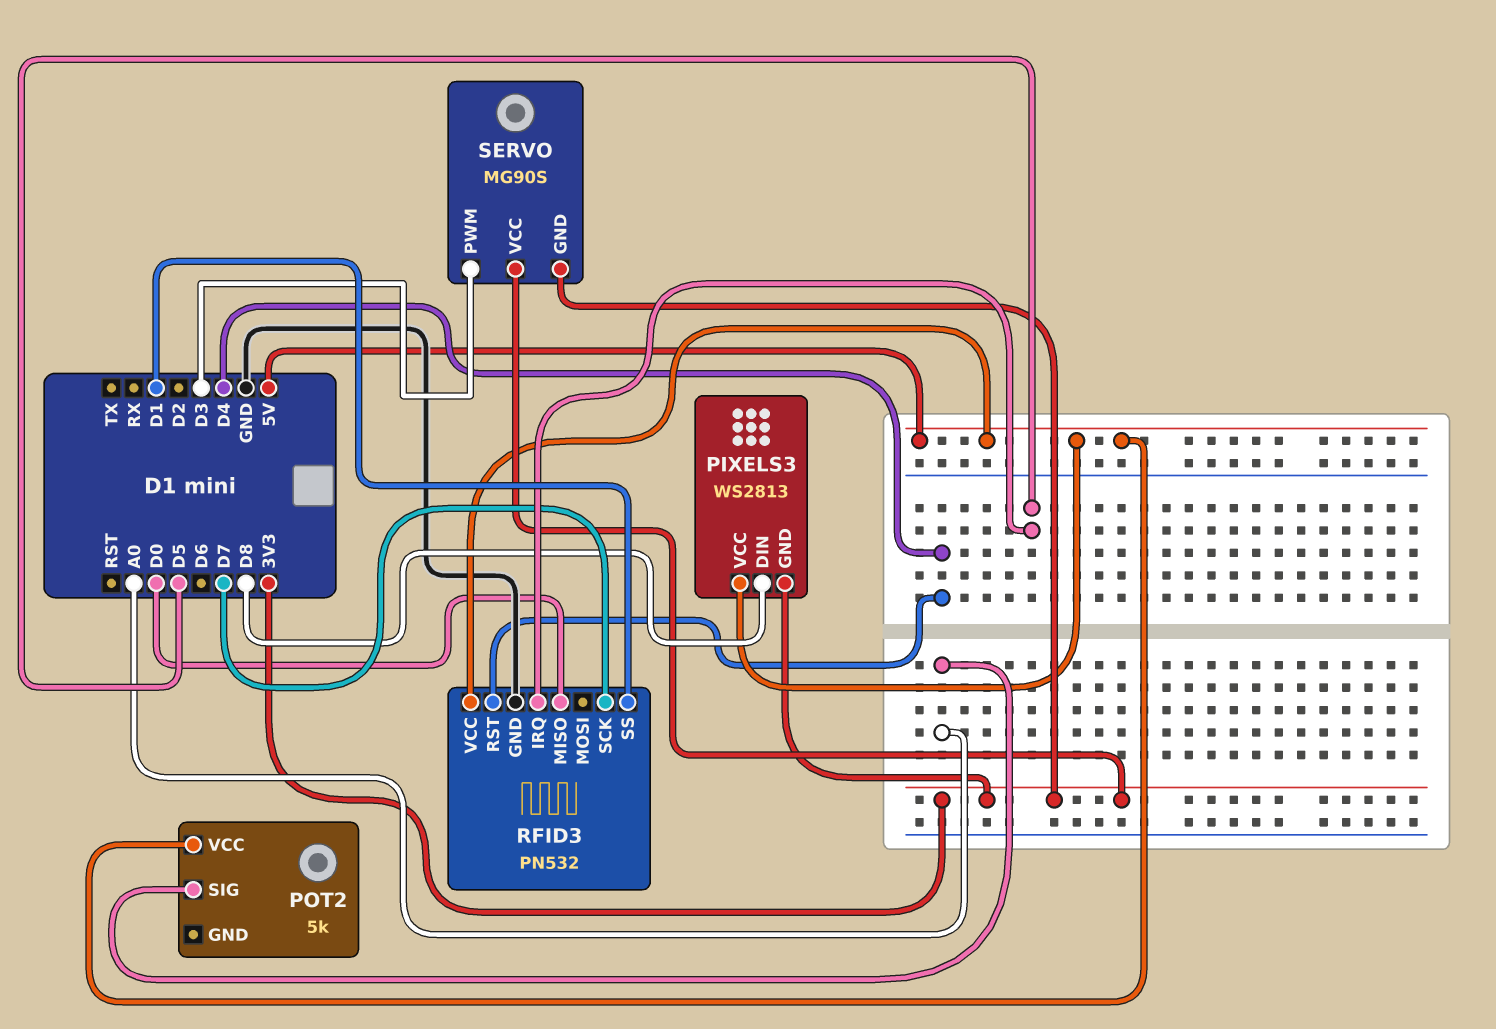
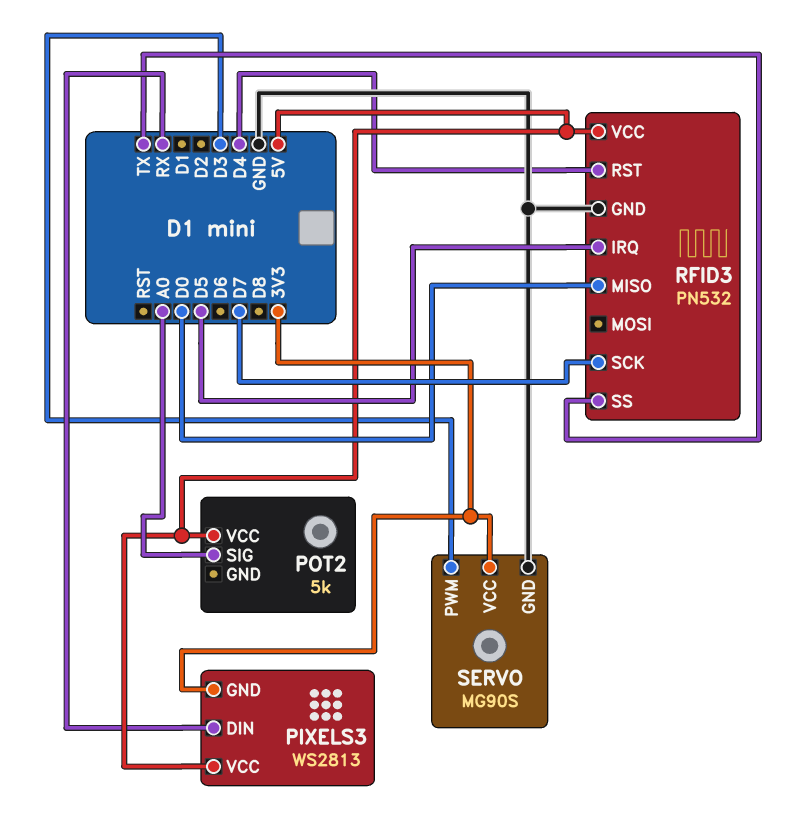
PIXELS3 pin DIN: D8 -> RX
RFID3 pin SS: D1 -> TX
SERVO pin GND: 3V3 -> GND

